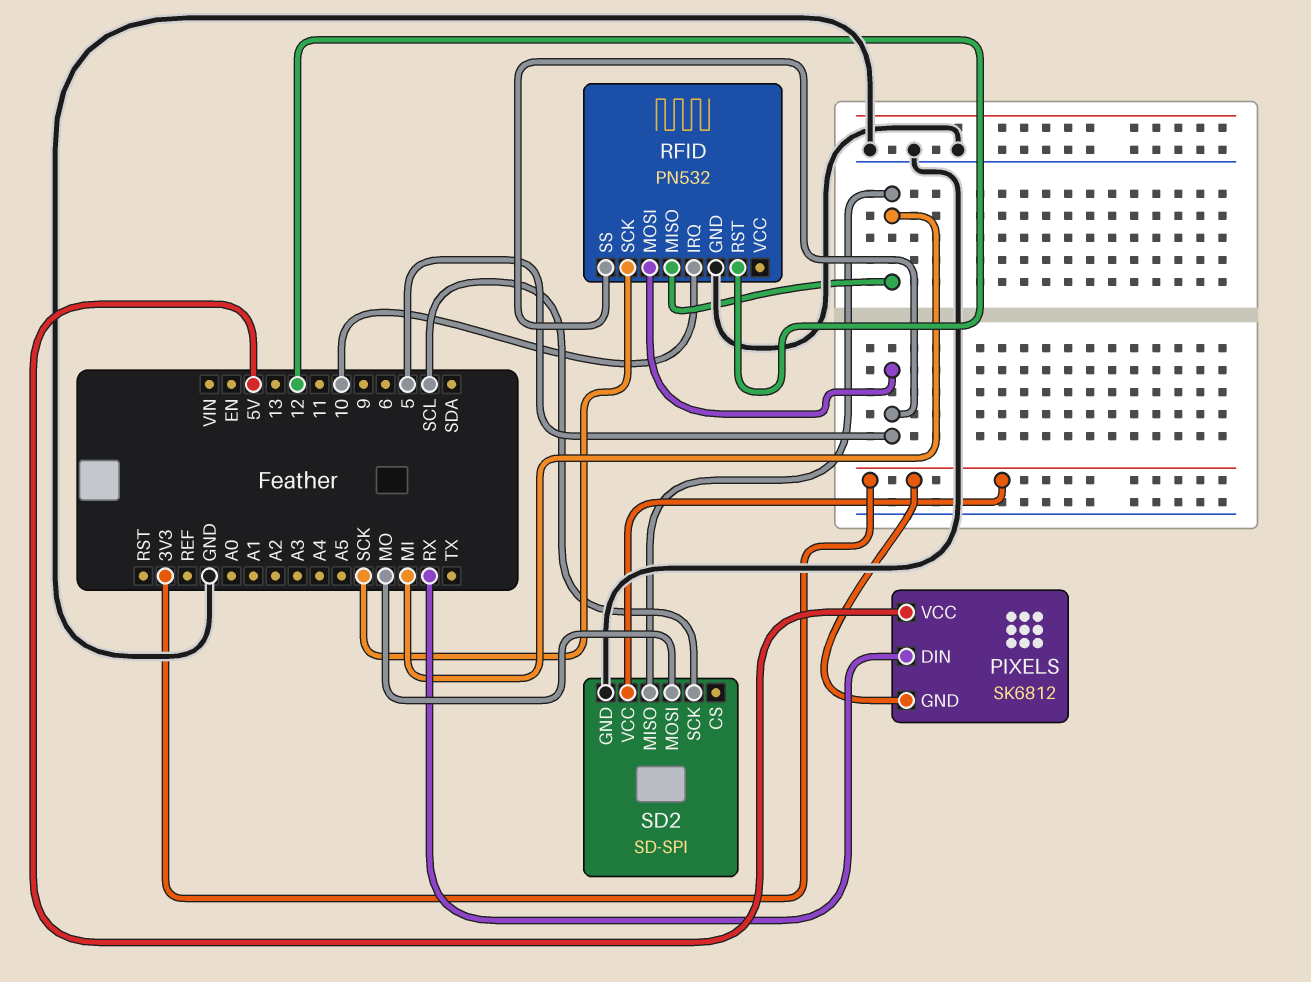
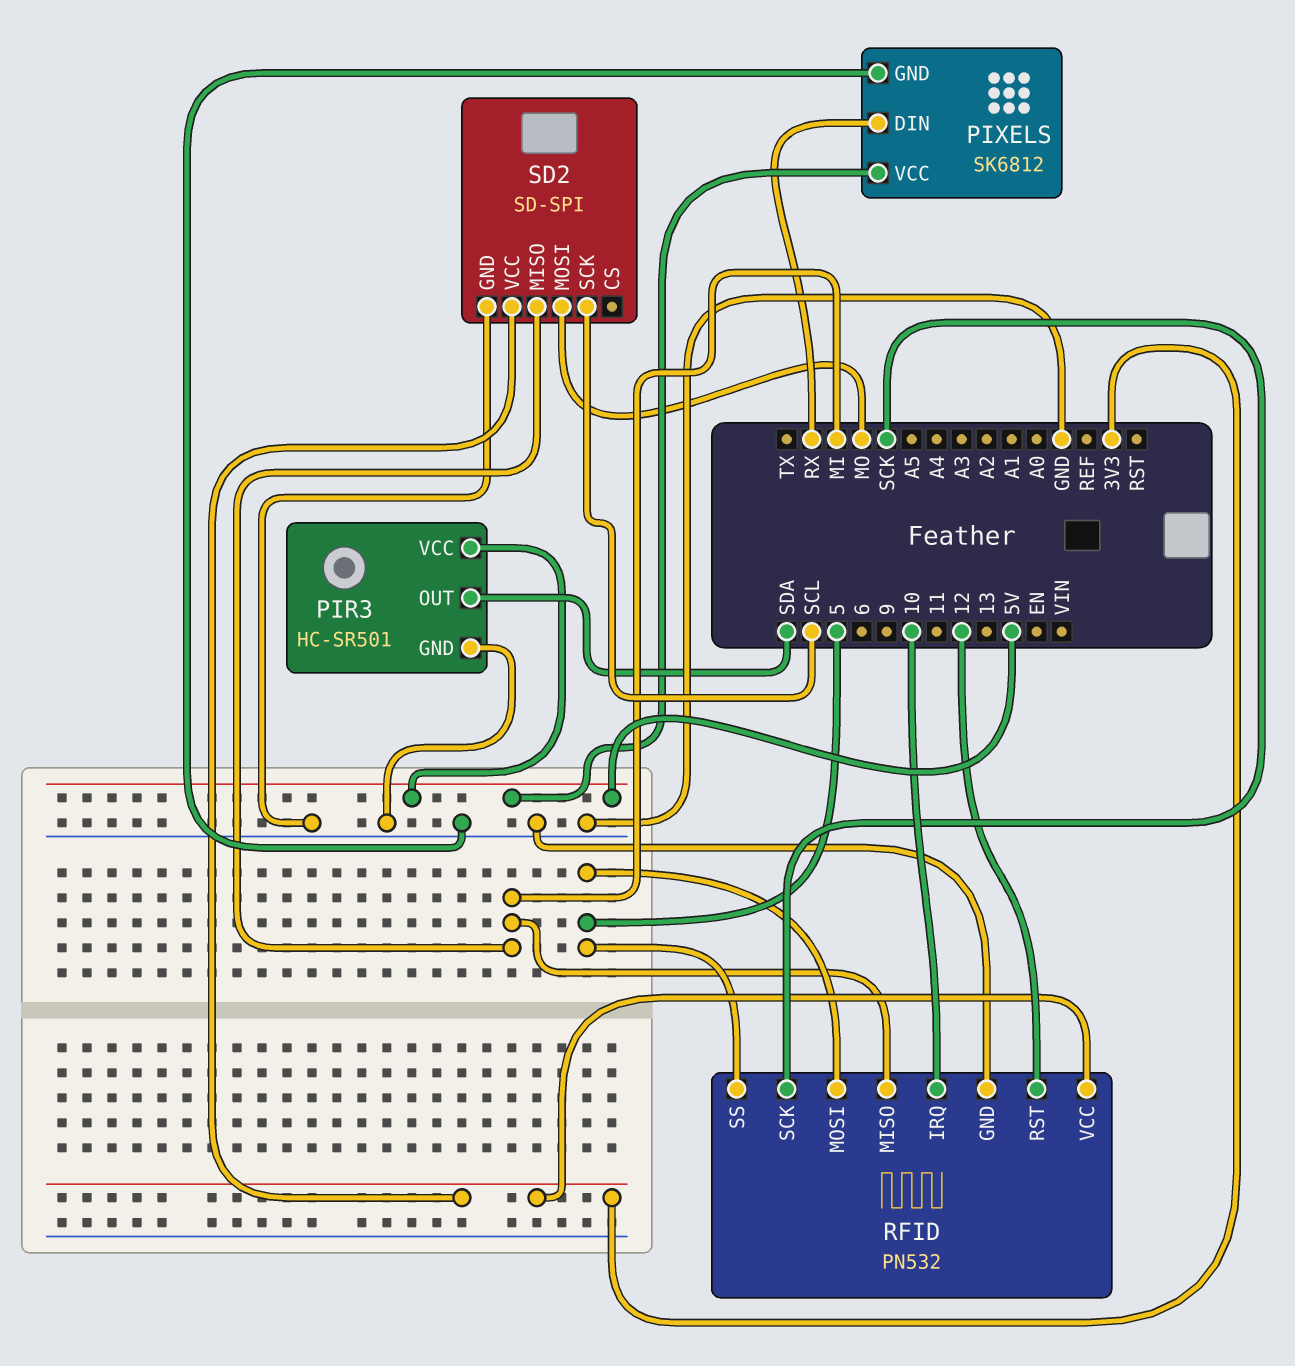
PIR3: none -> HC-SR501
PIR3 pin GND: none -> GND
PIR3 pin OUT: none -> SDA
PIR3 pin VCC: none -> 5V
PIXELS pin GND: 3V3 -> GND
RFID pin VCC: none -> 3V3

